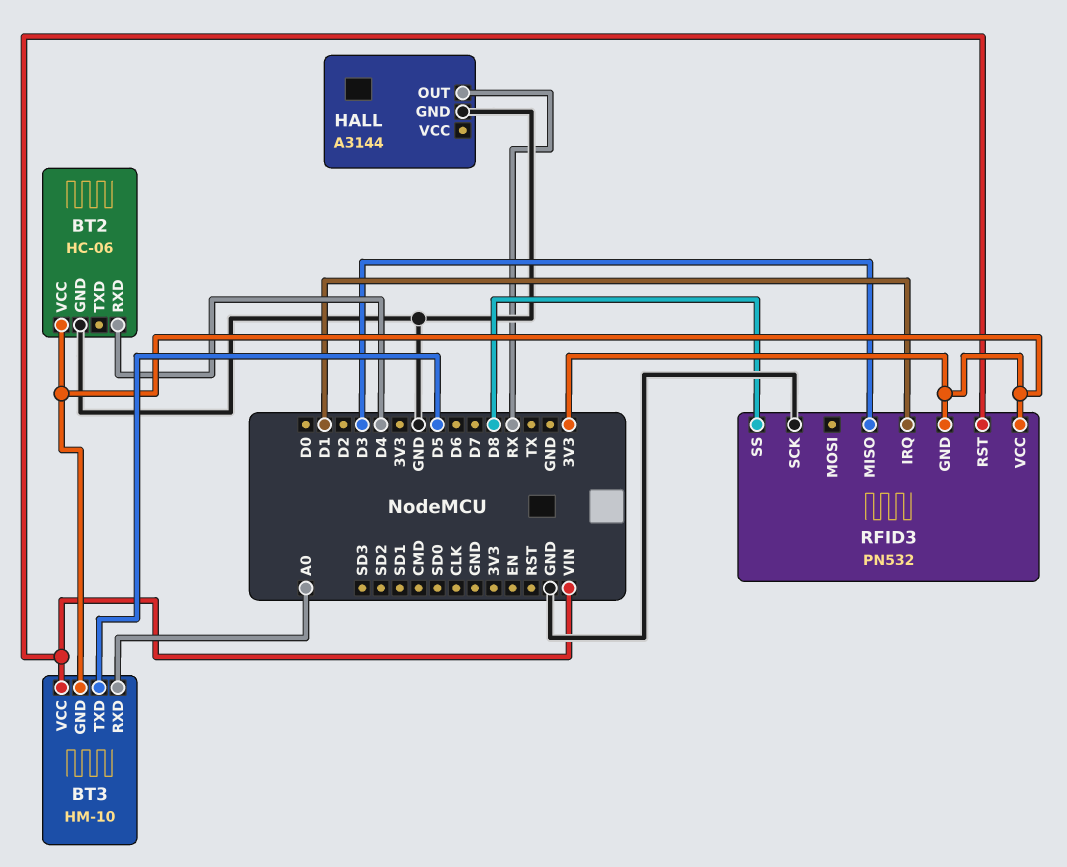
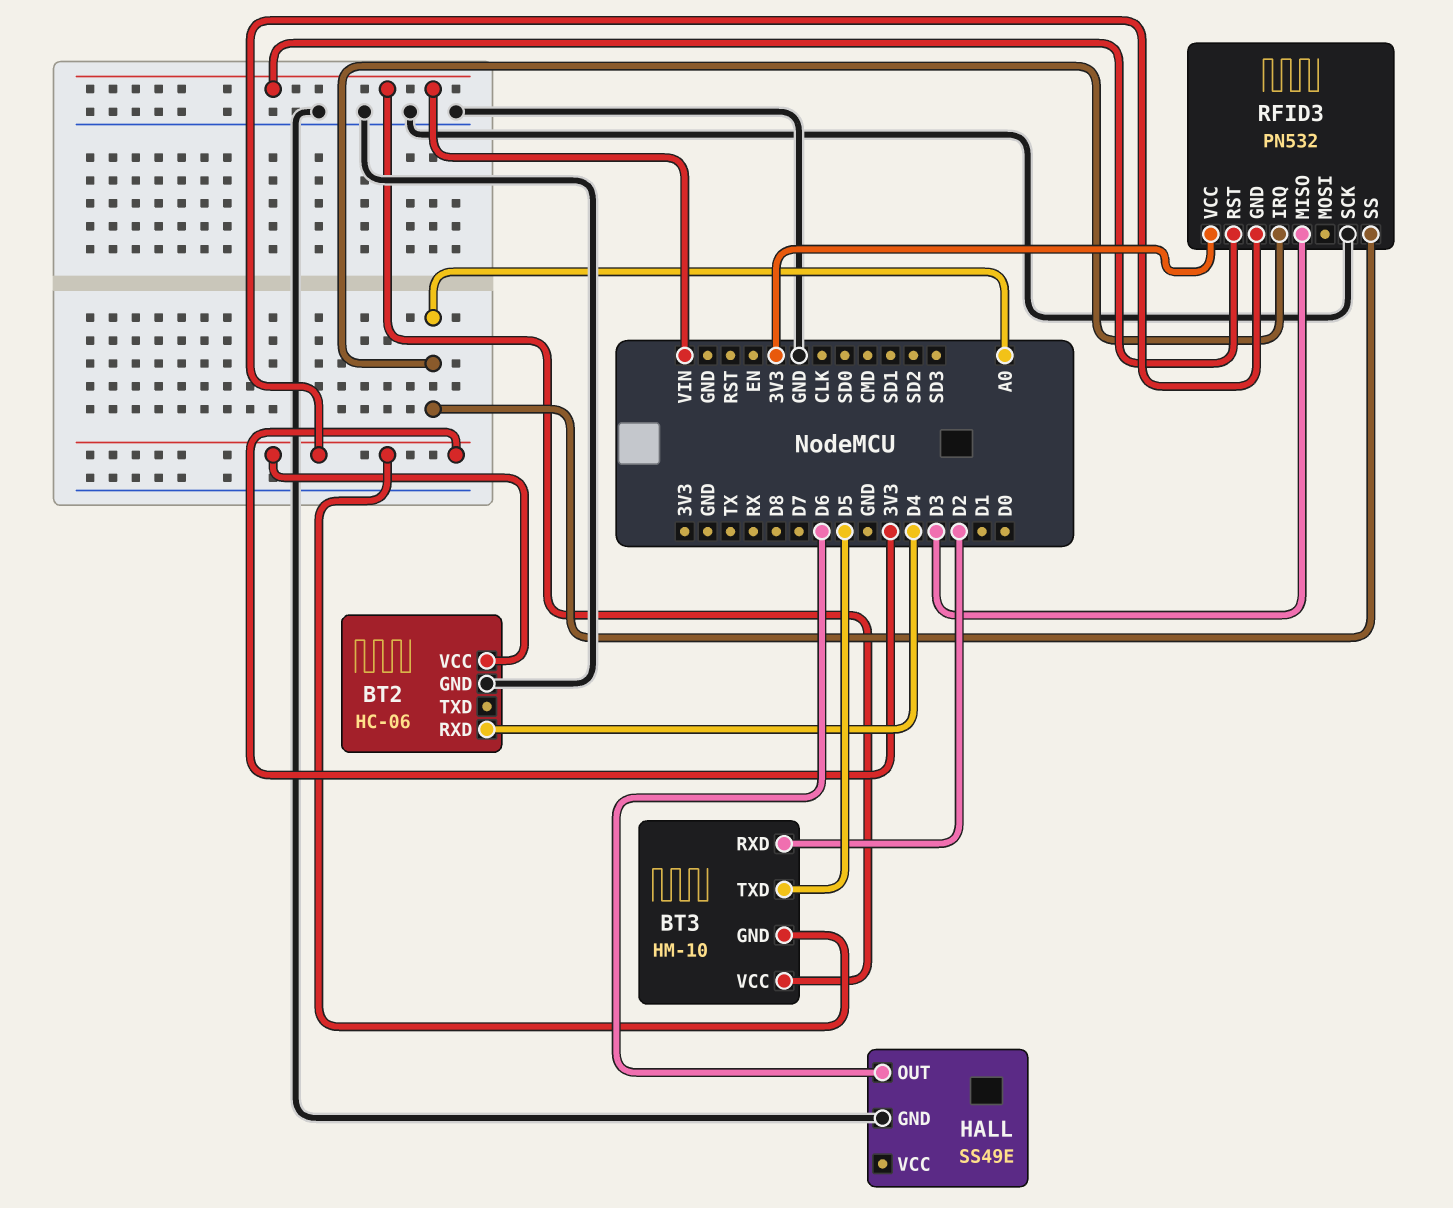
BT3 pin RXD: A0 -> D2
HALL: A3144 -> SS49E
HALL pin OUT: RX -> D6
RFID3 pin IRQ: D1 -> A0
RFID3 pin SS: D8 -> A0

